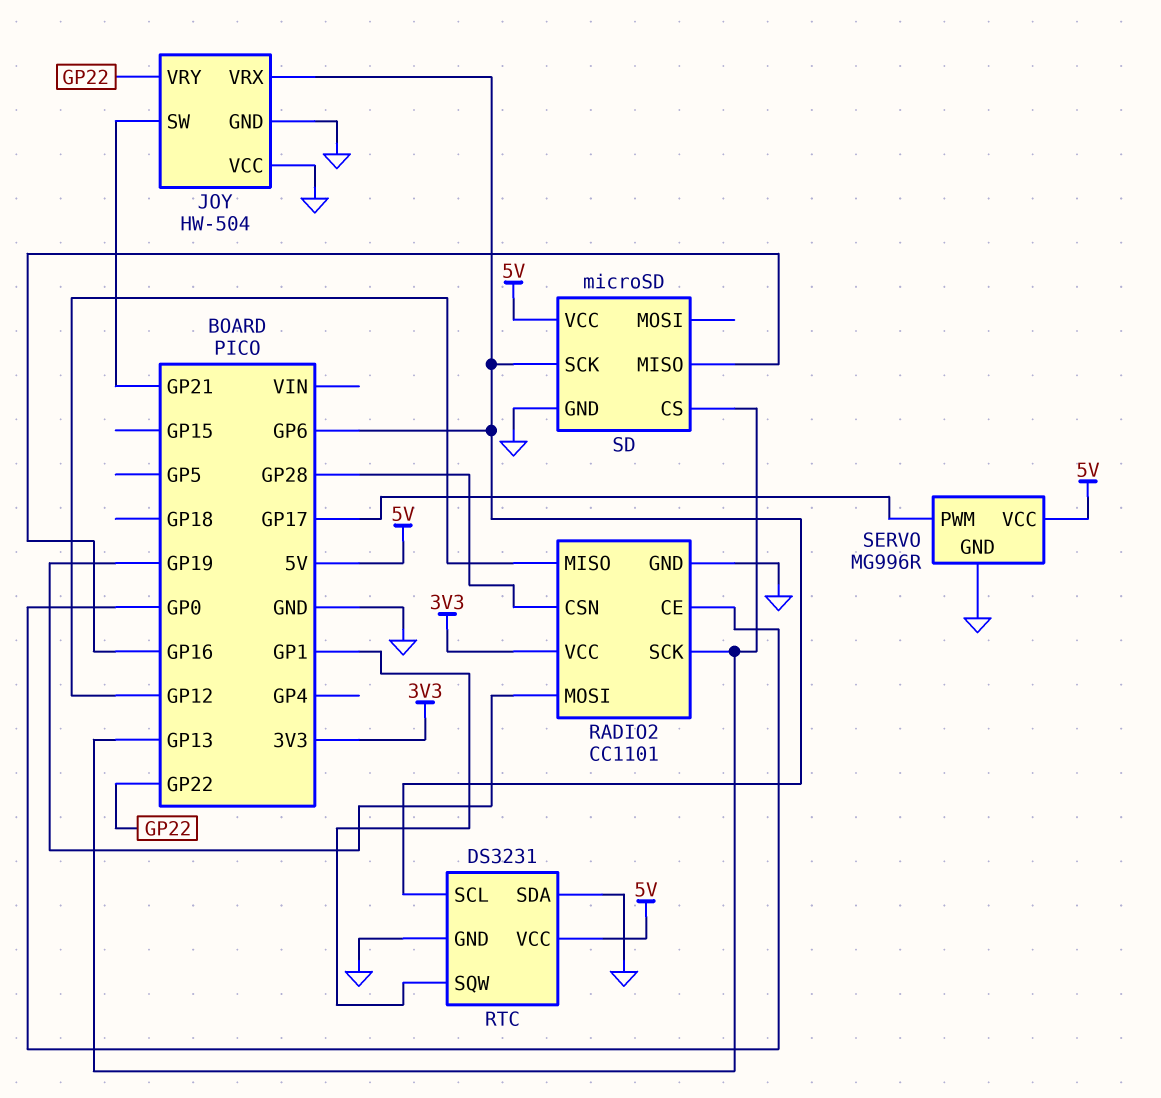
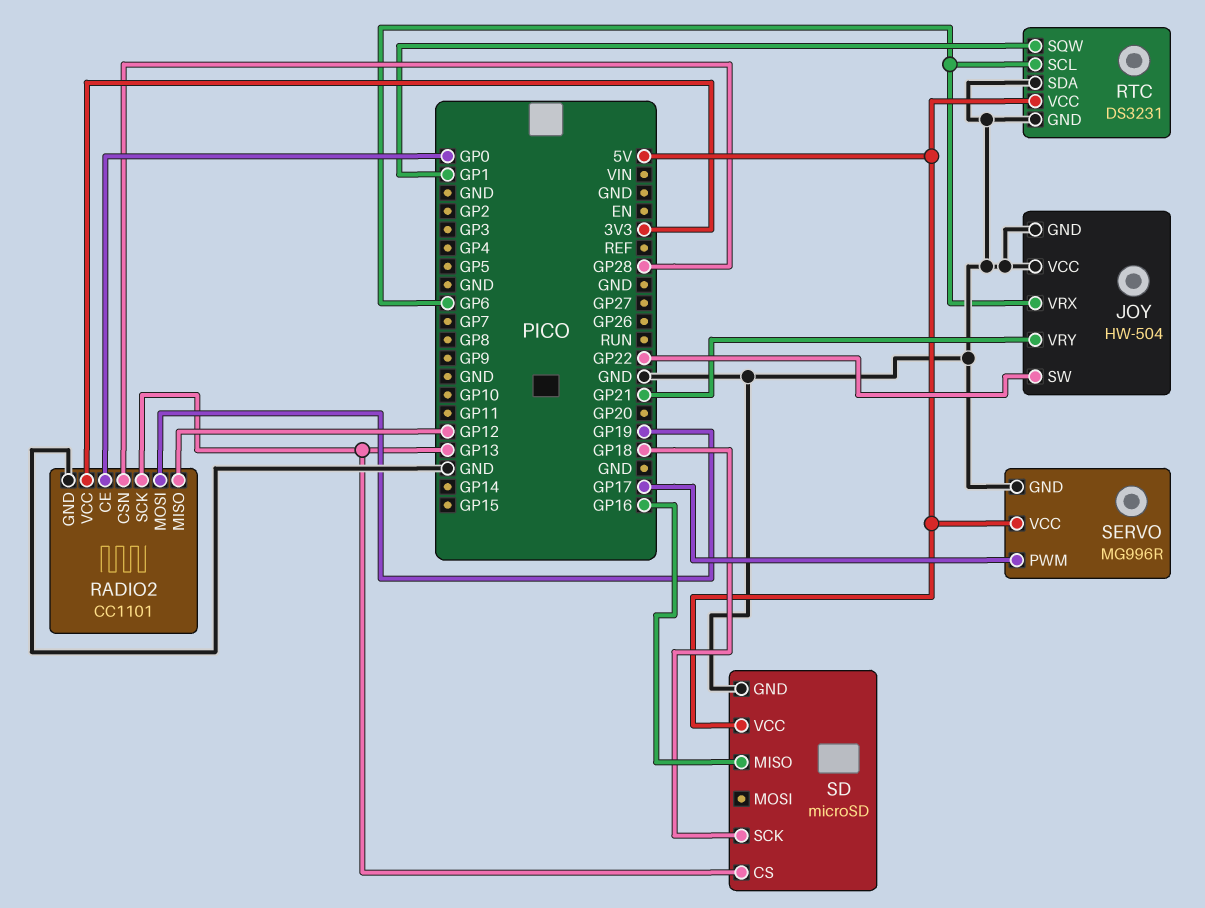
JOY pin SW: GP21 -> GP22
JOY pin VRY: GP22 -> GP21
SD pin SCK: GP6 -> GP18

